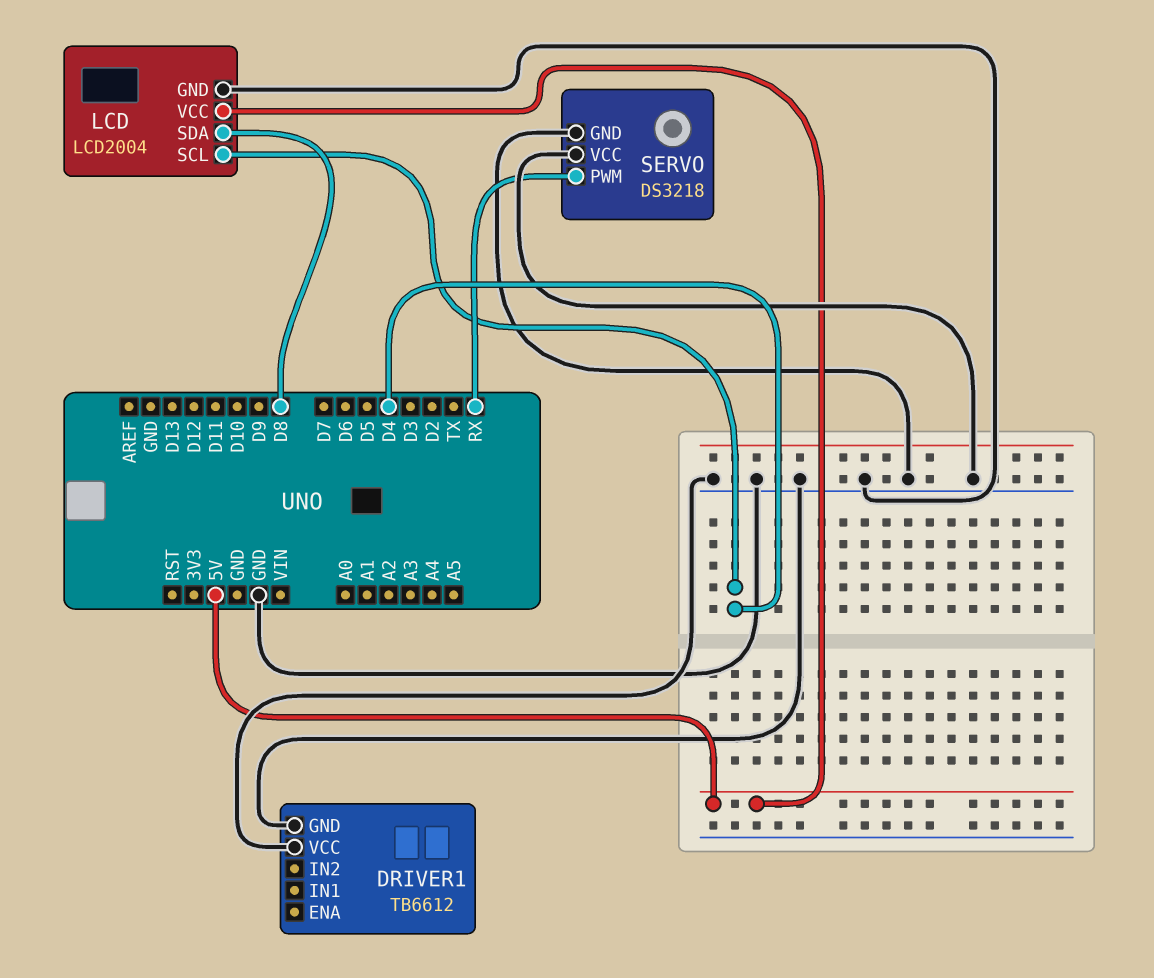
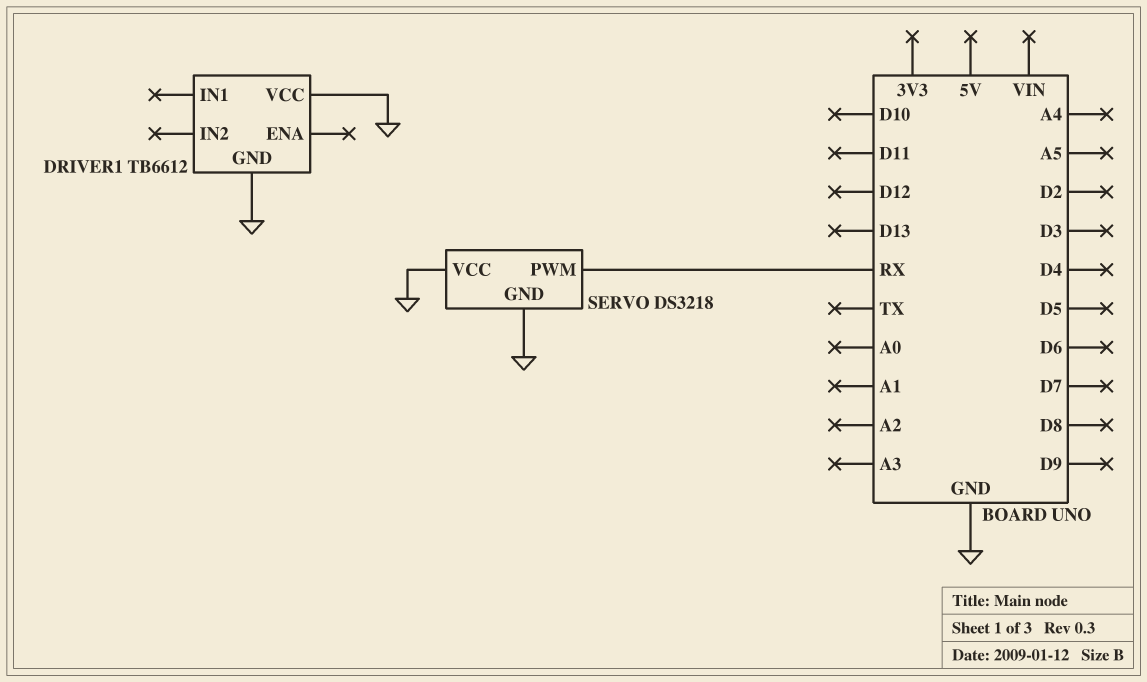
LCD: LCD2004 -> none
LCD pin GND: GND -> none
LCD pin SCL: D4 -> none
LCD pin SDA: D8 -> none
LCD pin VCC: 5V -> none

